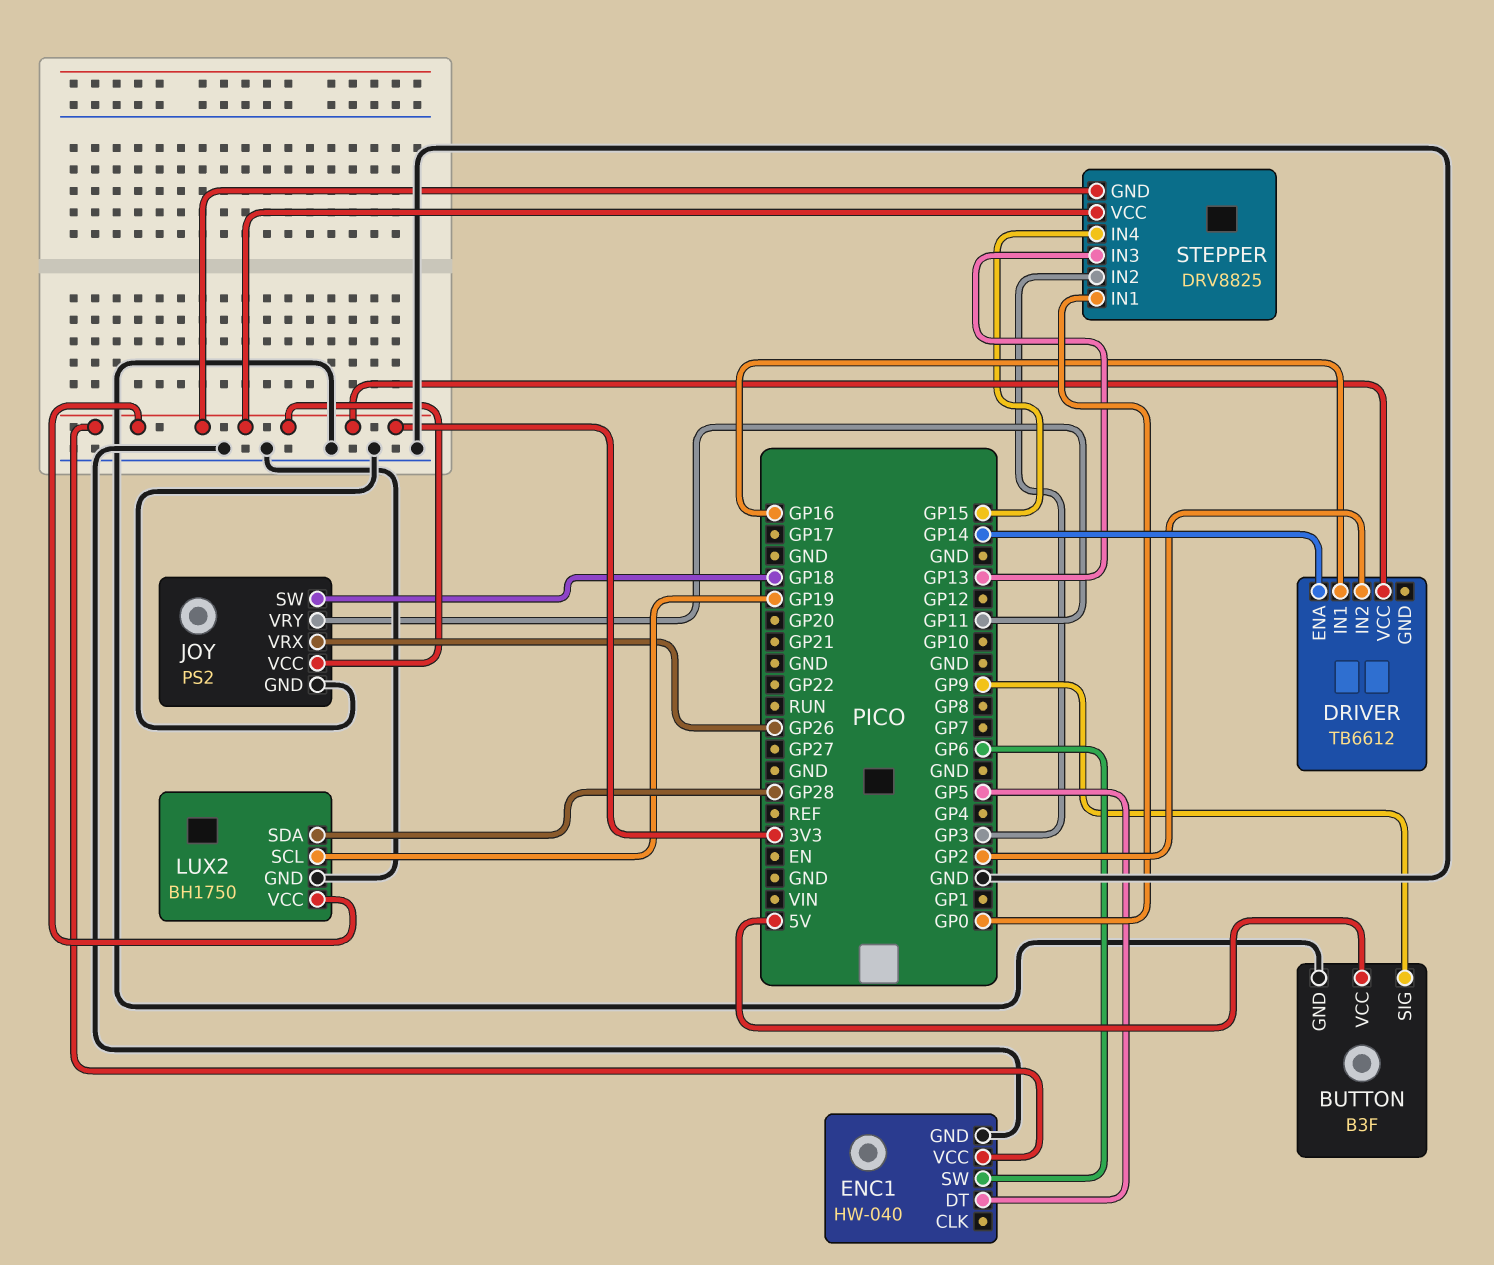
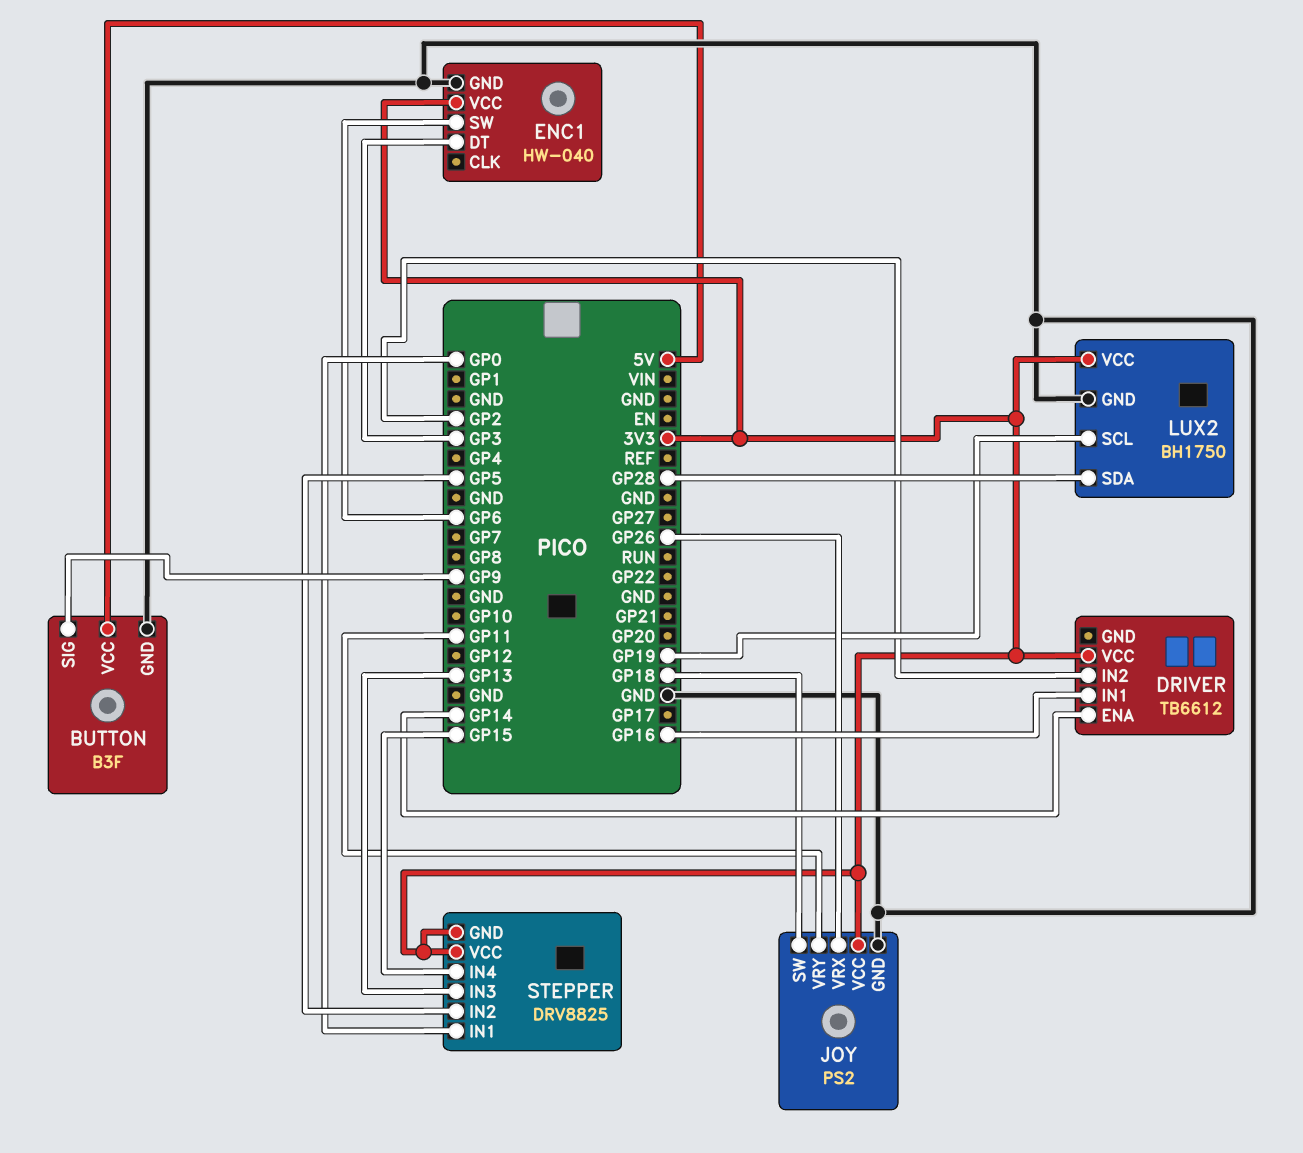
ENC1 pin DT: GP5 -> GP3
STEPPER pin IN2: GP3 -> GP5

